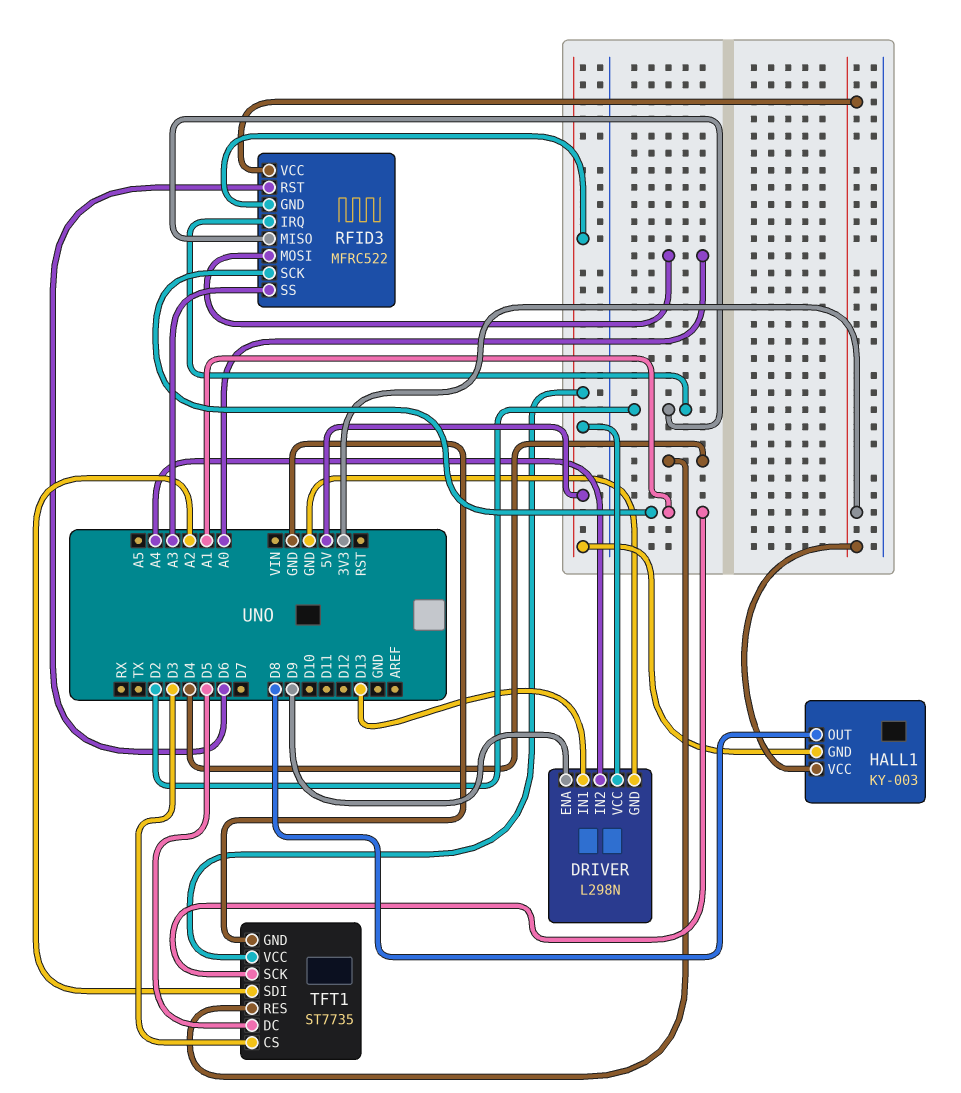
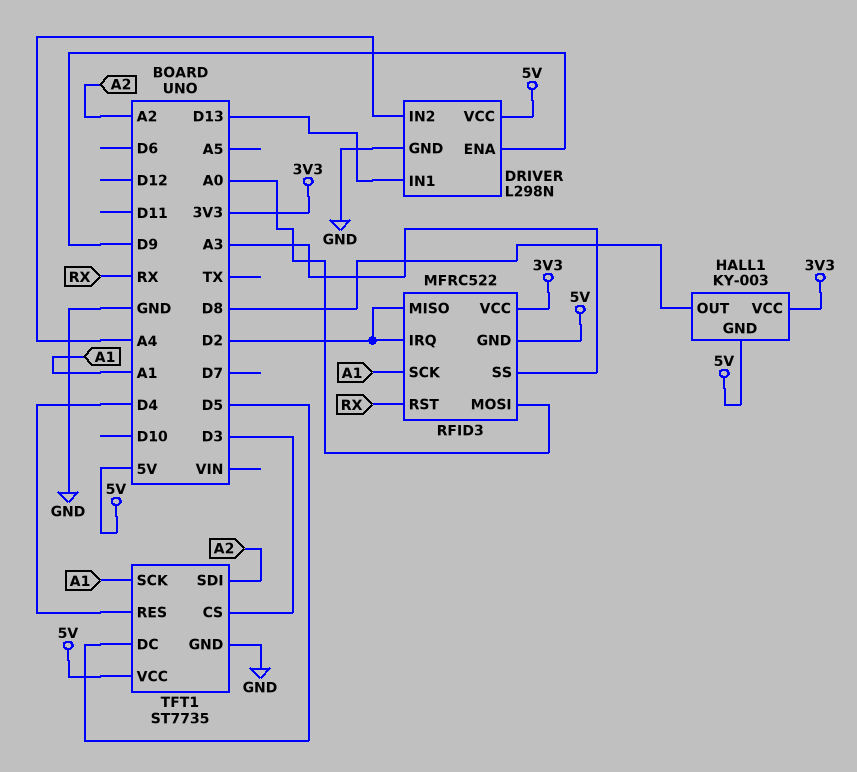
RFID3 pin RST: D6 -> RX

